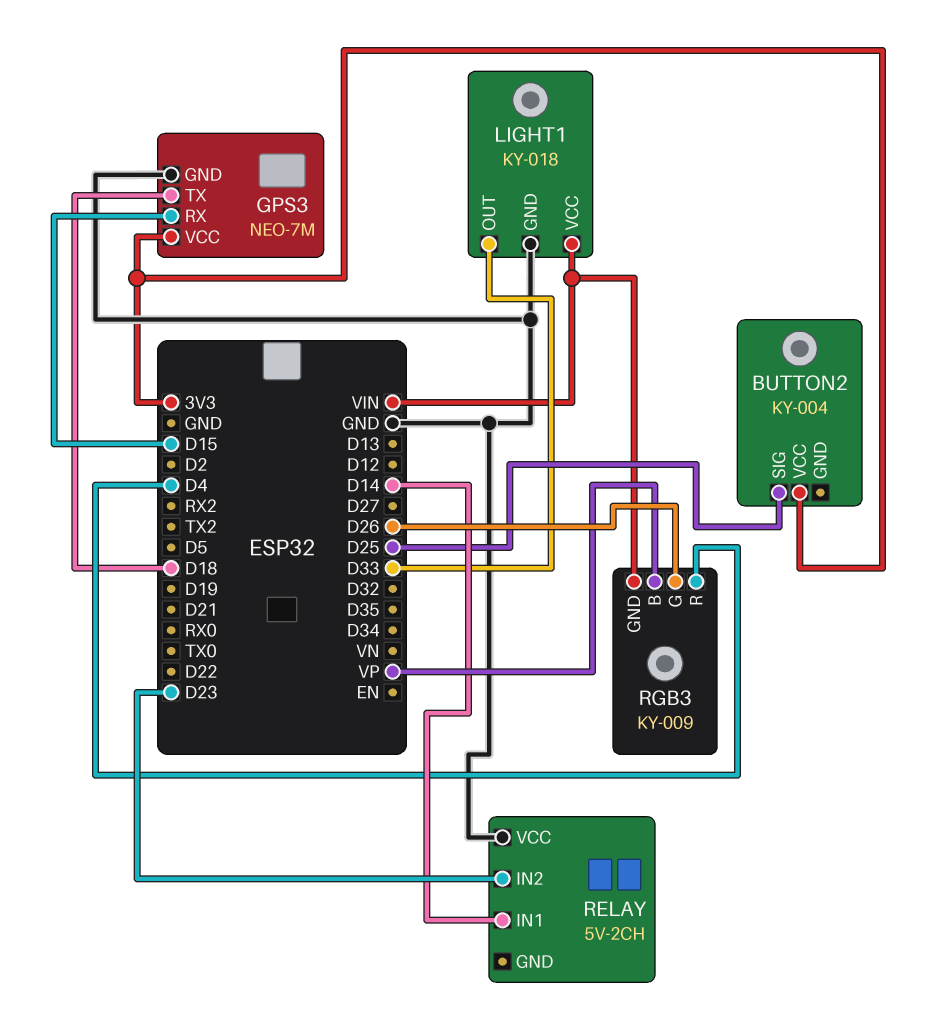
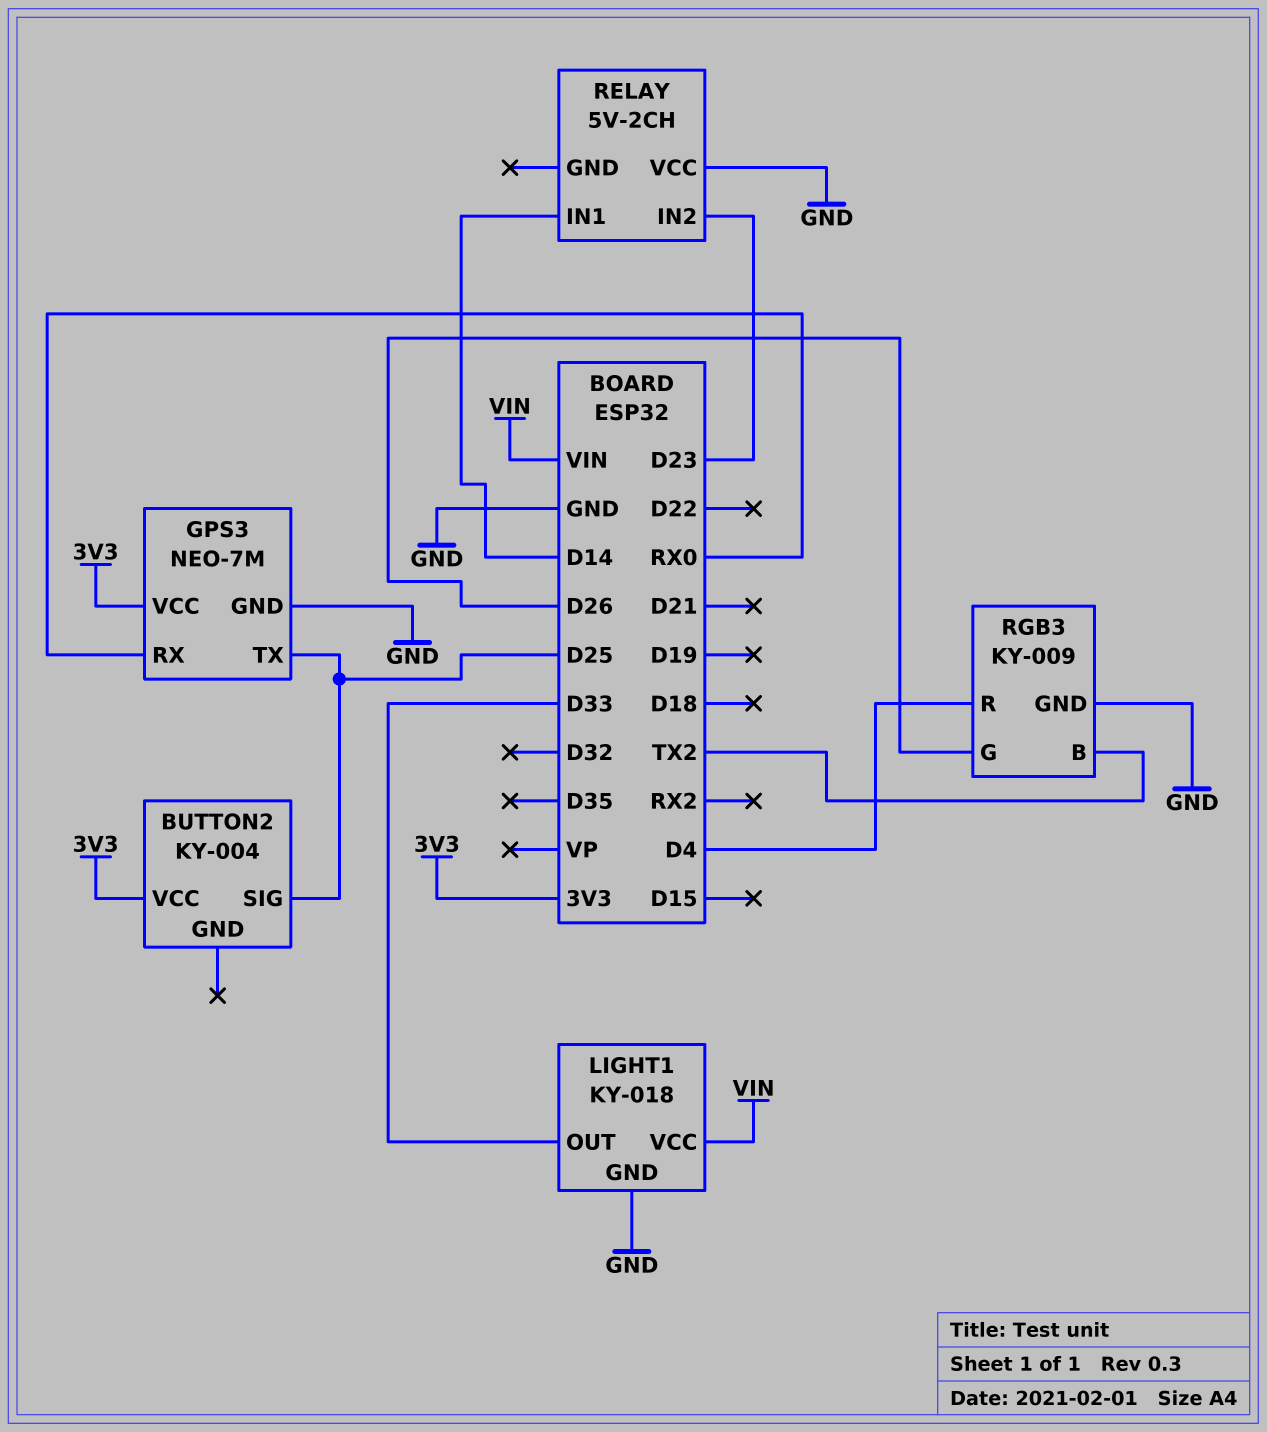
GPS3 pin RX: D15 -> RX0
GPS3 pin TX: D18 -> D25
RGB3 pin B: VP -> TX2
RGB3 pin GND: VIN -> GND

